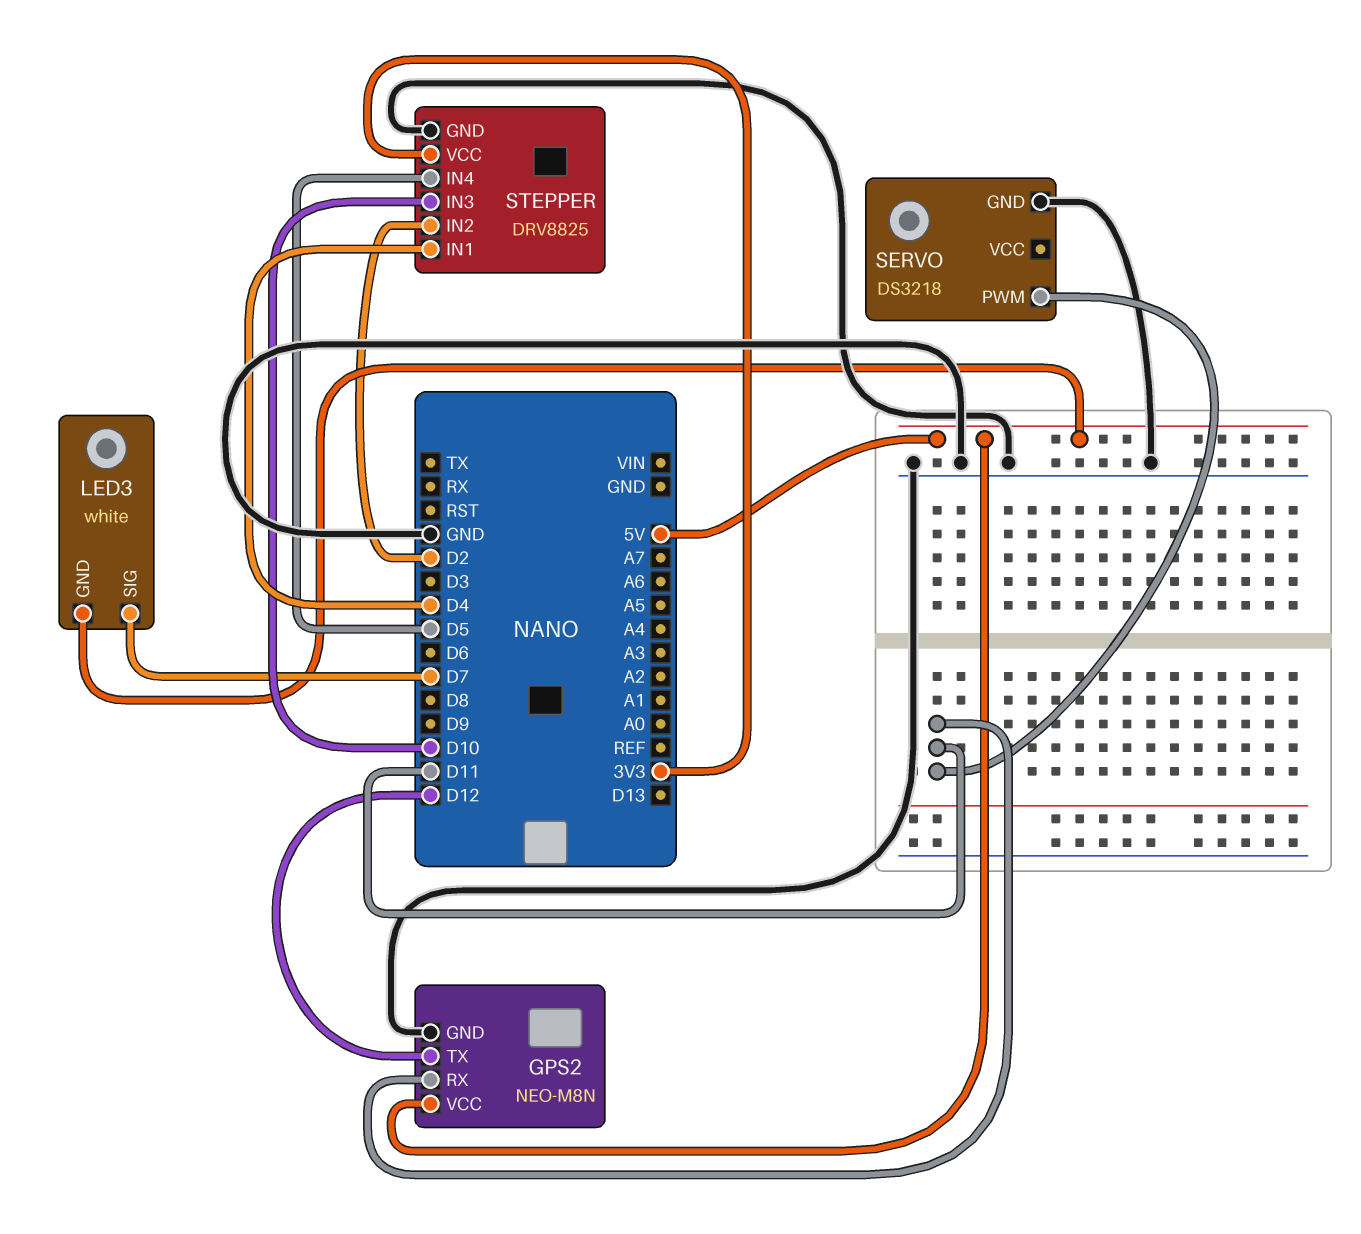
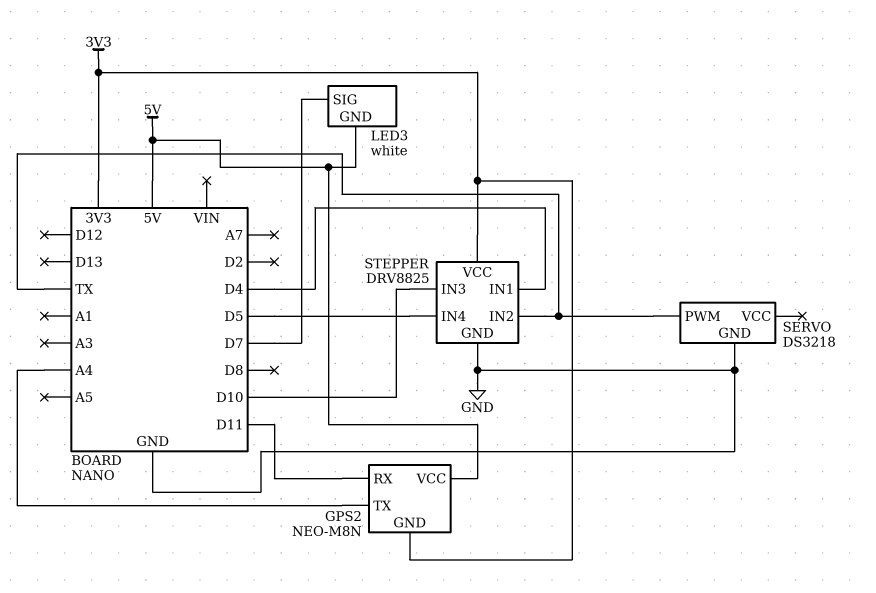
GPS2 pin GND: GND -> 3V3
GPS2 pin TX: D12 -> A4
SERVO pin PWM: D11 -> TX
STEPPER pin IN2: D2 -> TX

